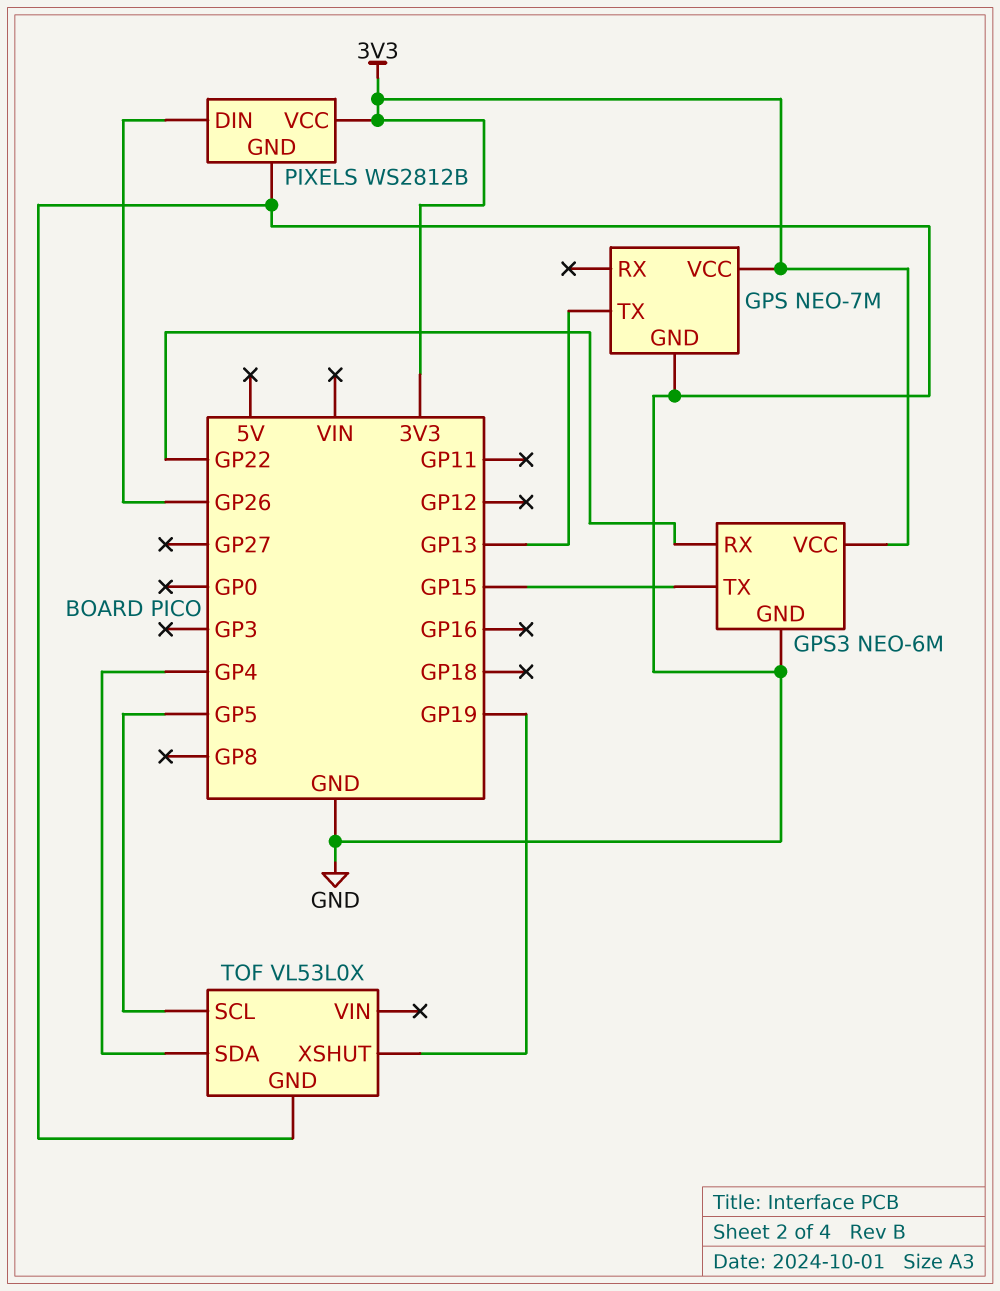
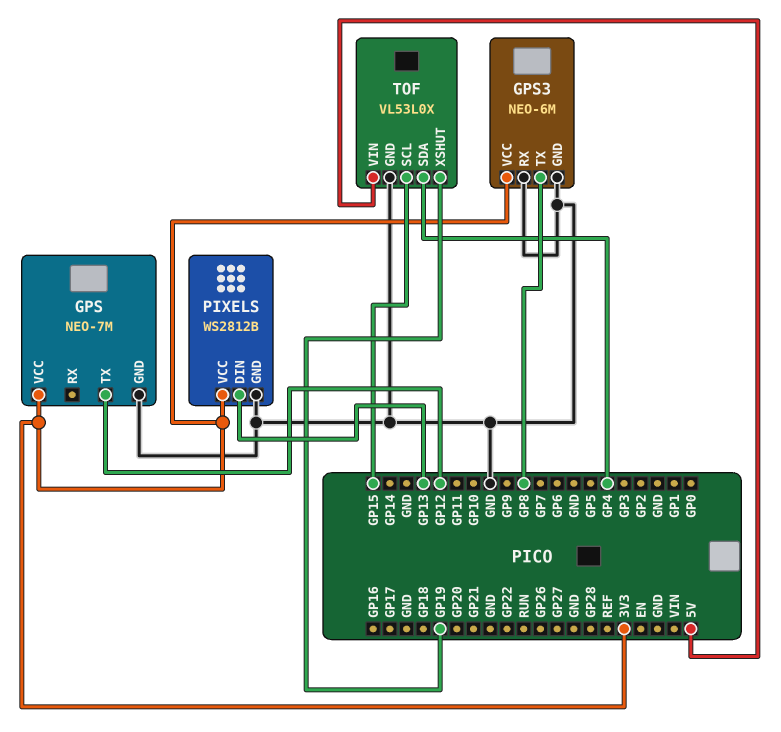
GPS pin TX: GP13 -> GP12
GPS3 pin RX: GP22 -> GND
GPS3 pin TX: GP15 -> GP8
PIXELS pin DIN: GP26 -> GP13
TOF pin SCL: GP5 -> GP15
TOF pin VIN: none -> 5V

